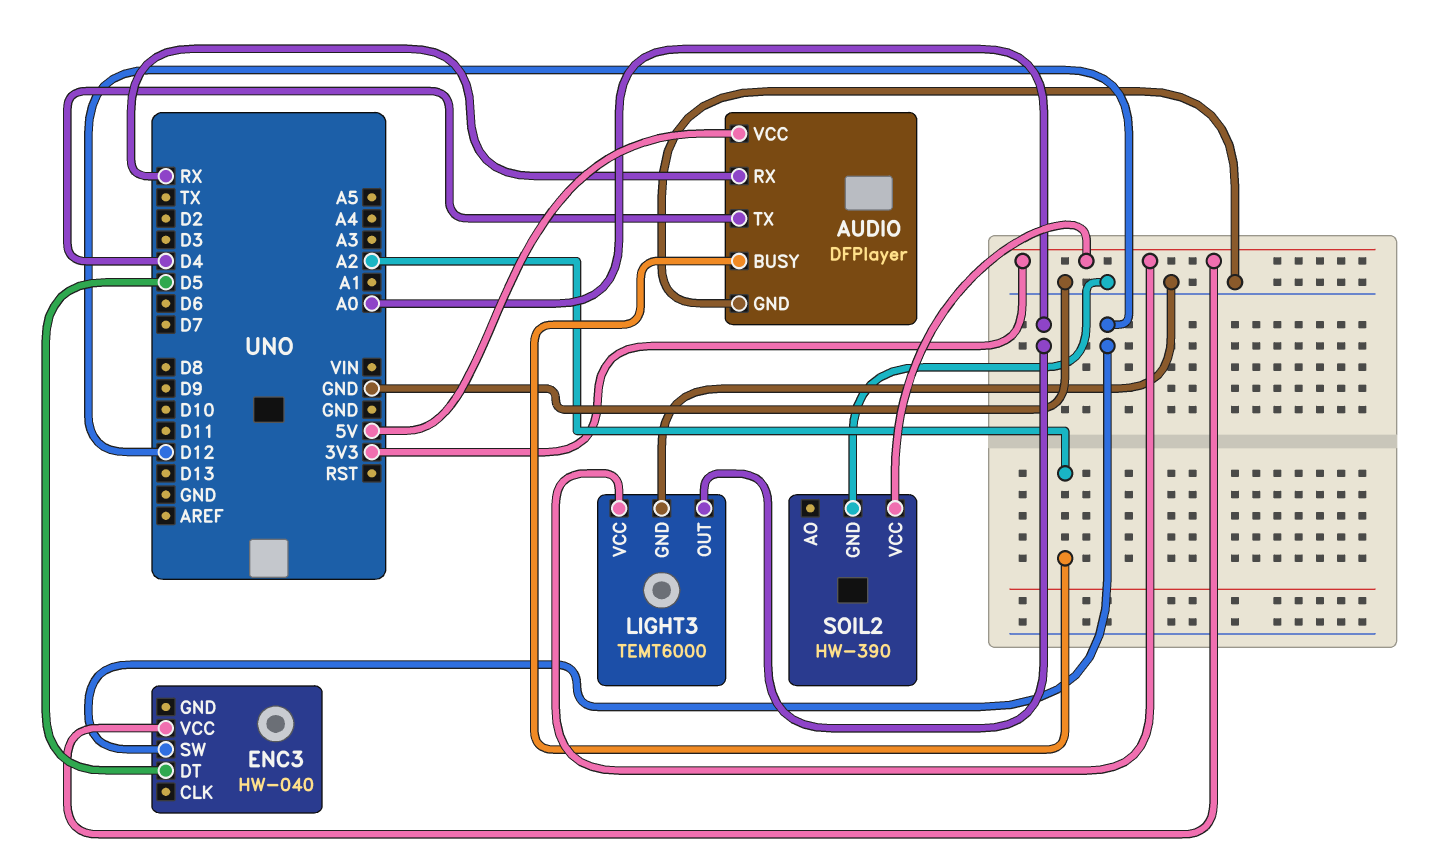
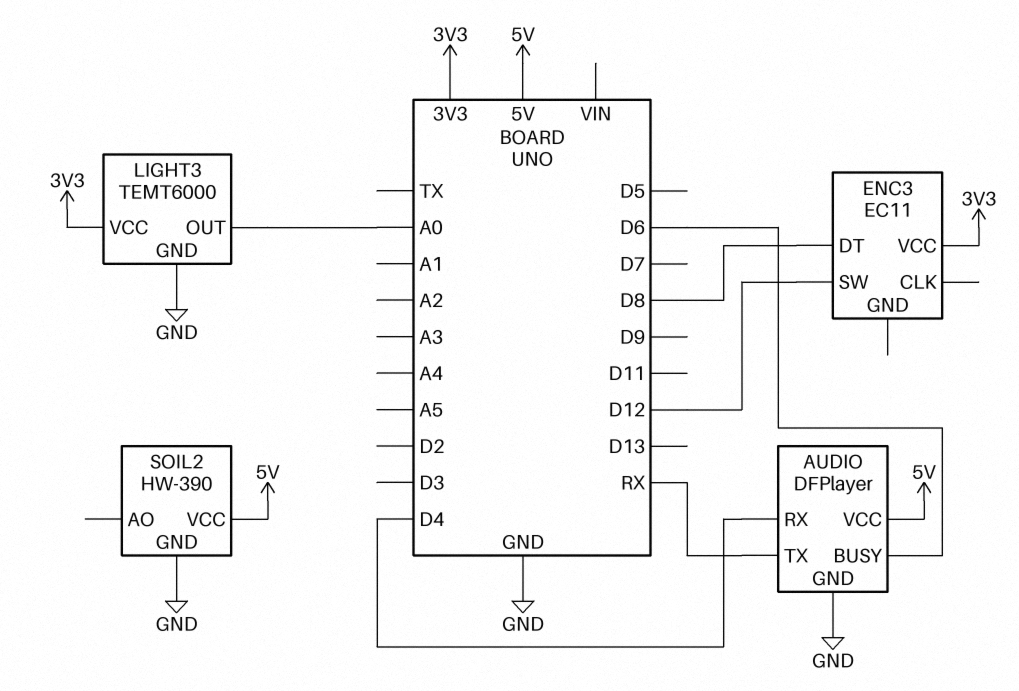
AUDIO pin BUSY: A2 -> D6
AUDIO pin RX: RX -> D4
AUDIO pin TX: D4 -> RX
ENC3: HW-040 -> EC11
ENC3 pin DT: D5 -> D8
SOIL2 pin VCC: 3V3 -> 5V

